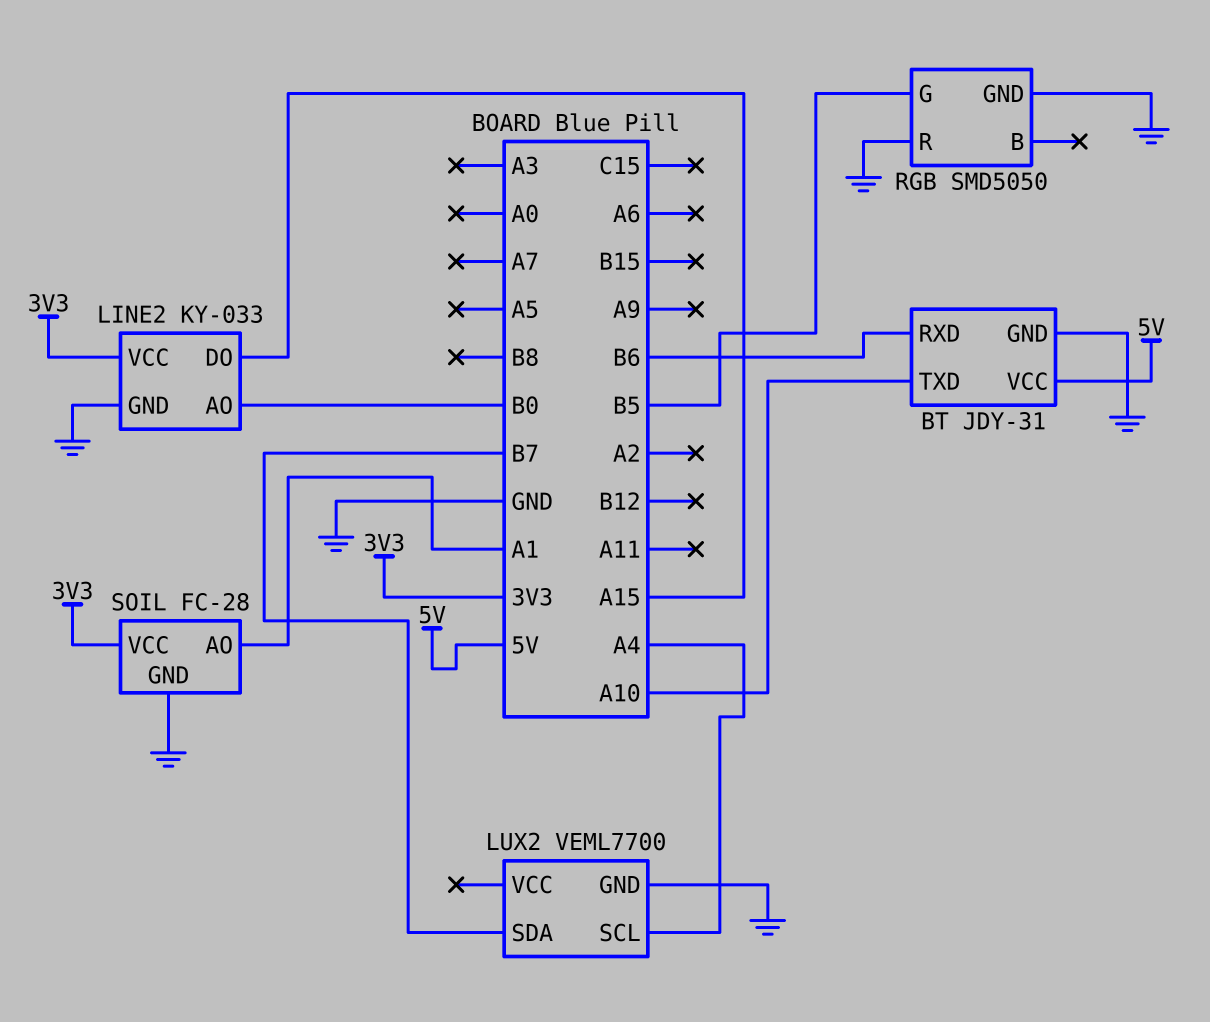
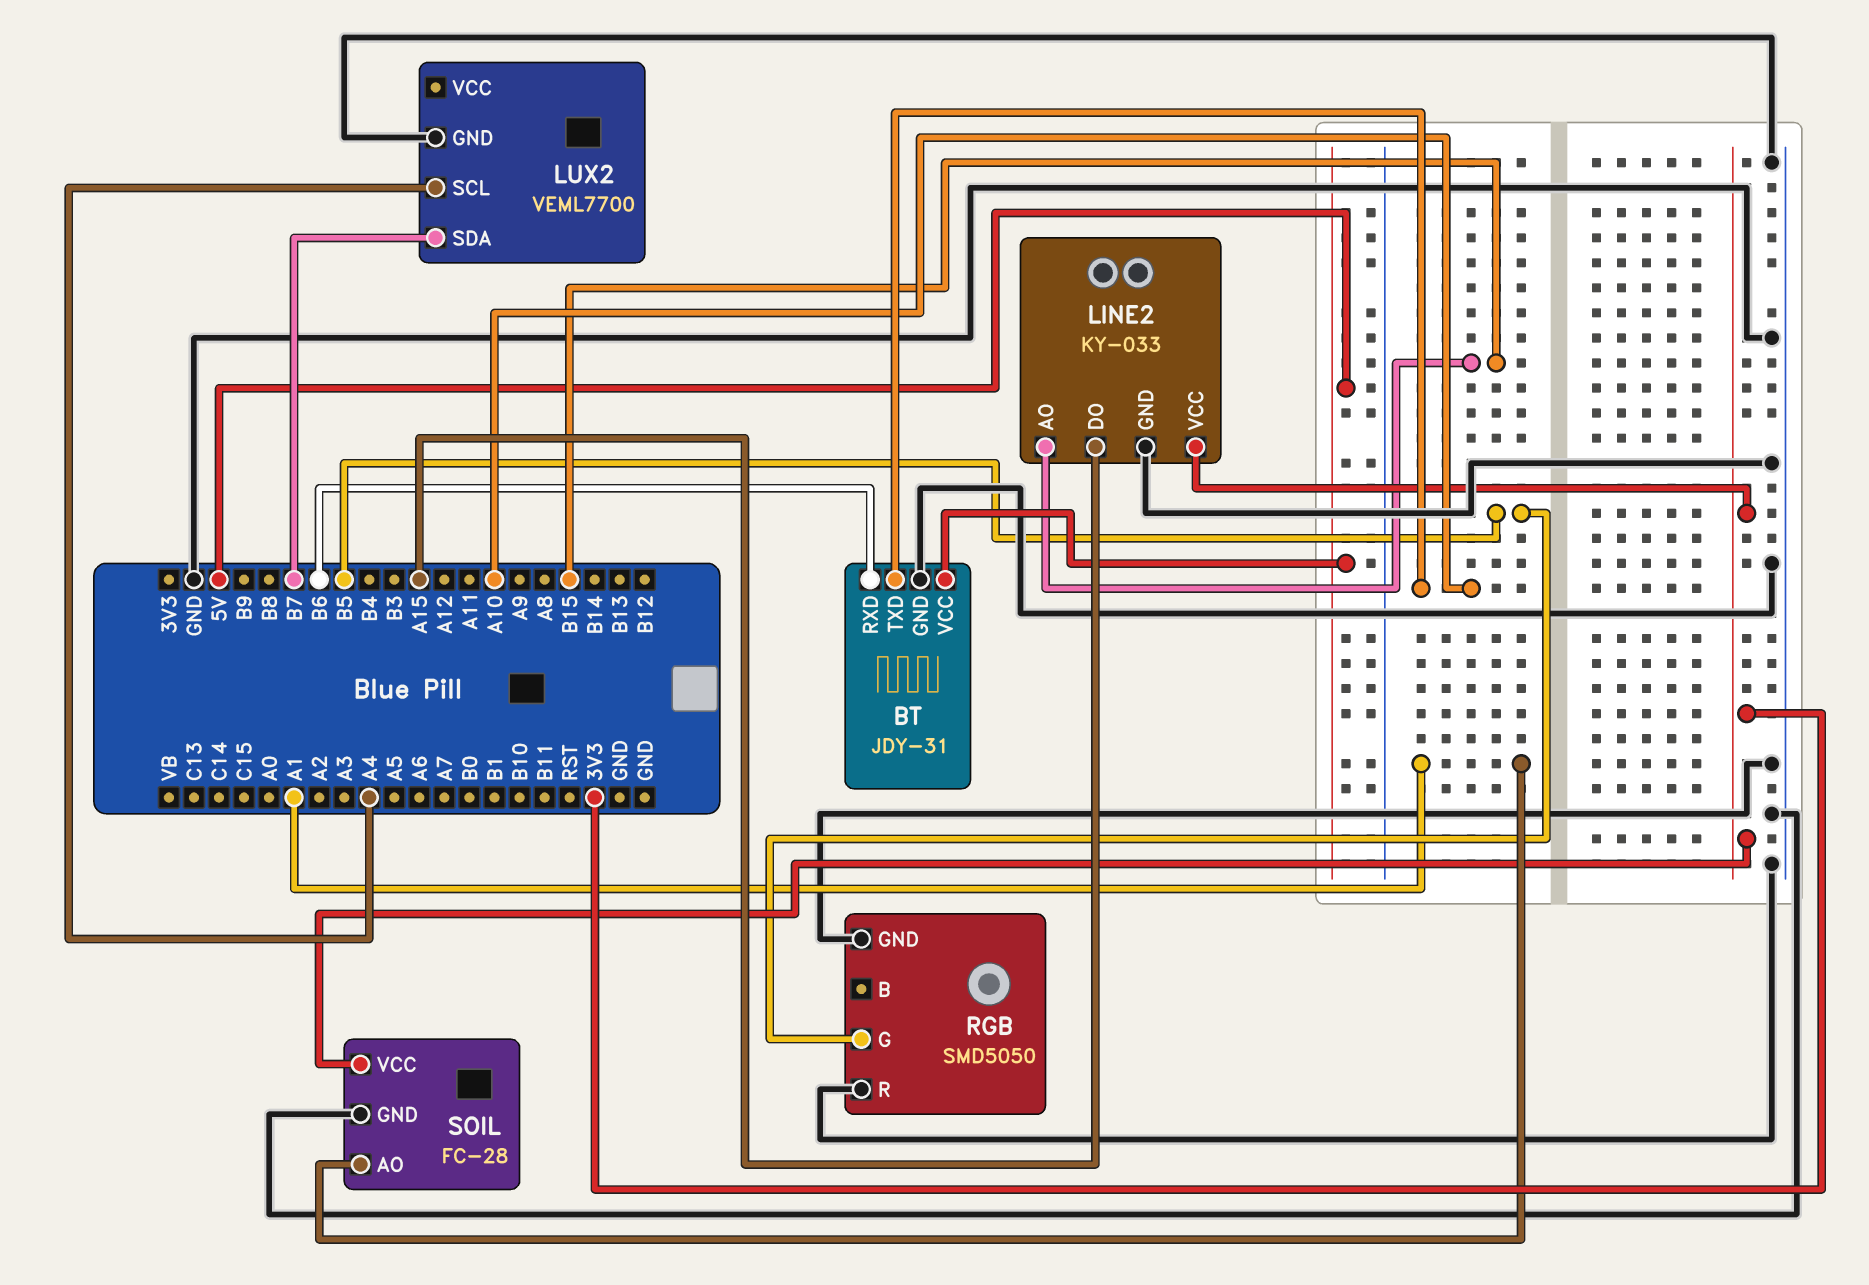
LINE2 pin AO: B0 -> B15

